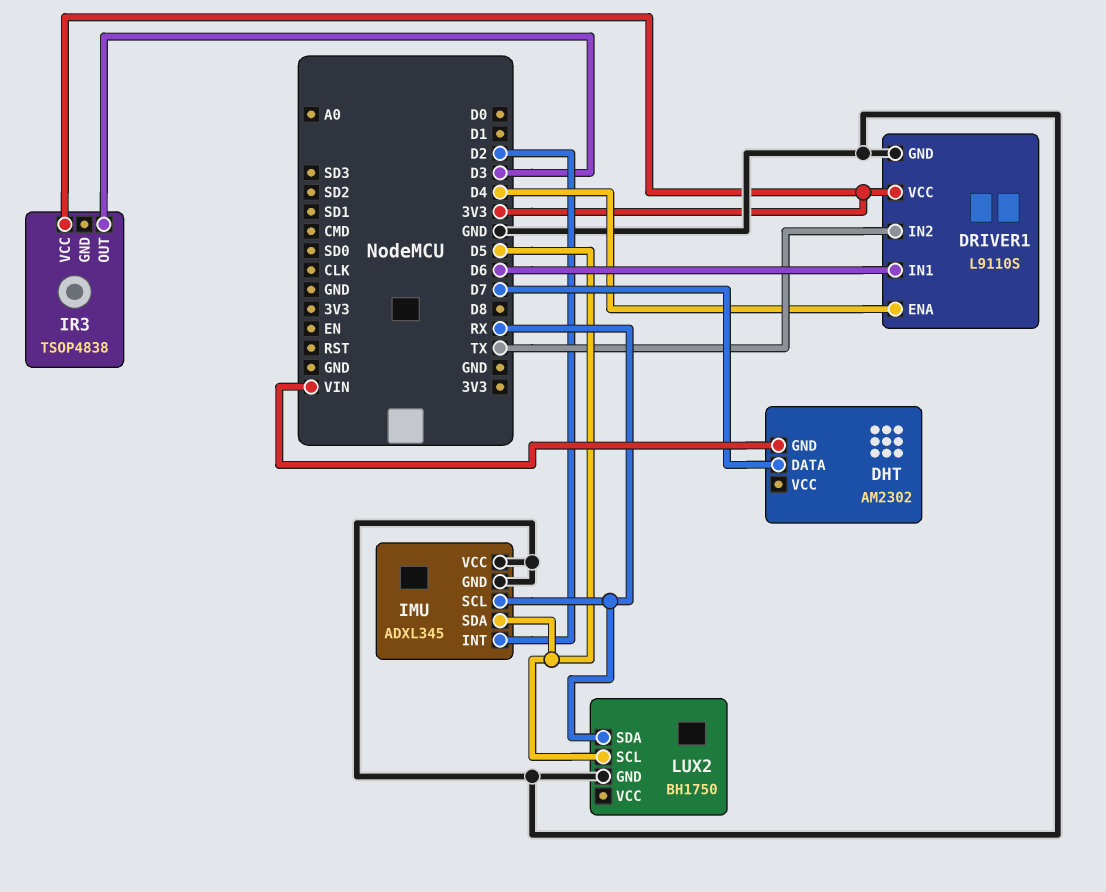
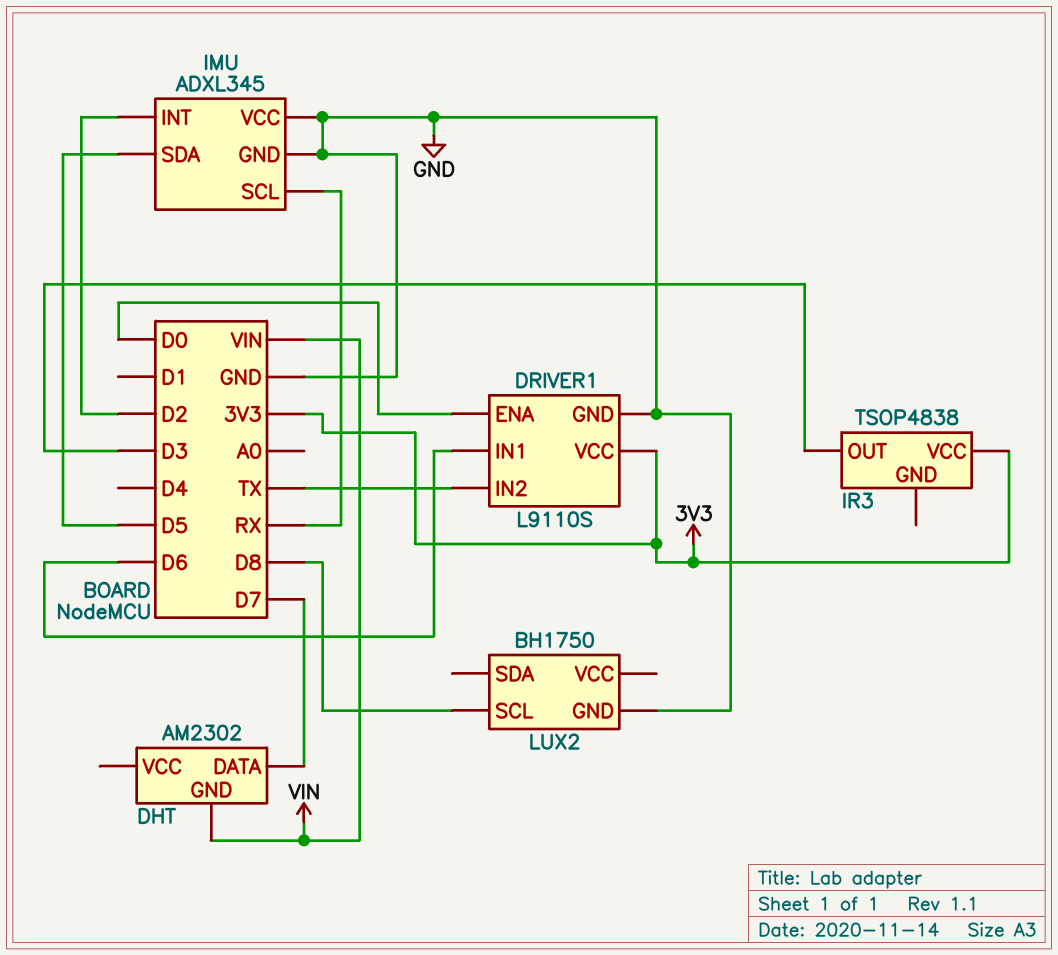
DRIVER1 pin ENA: D4 -> D0
LUX2 pin SCL: D5 -> D8
LUX2 pin SDA: RX -> none

